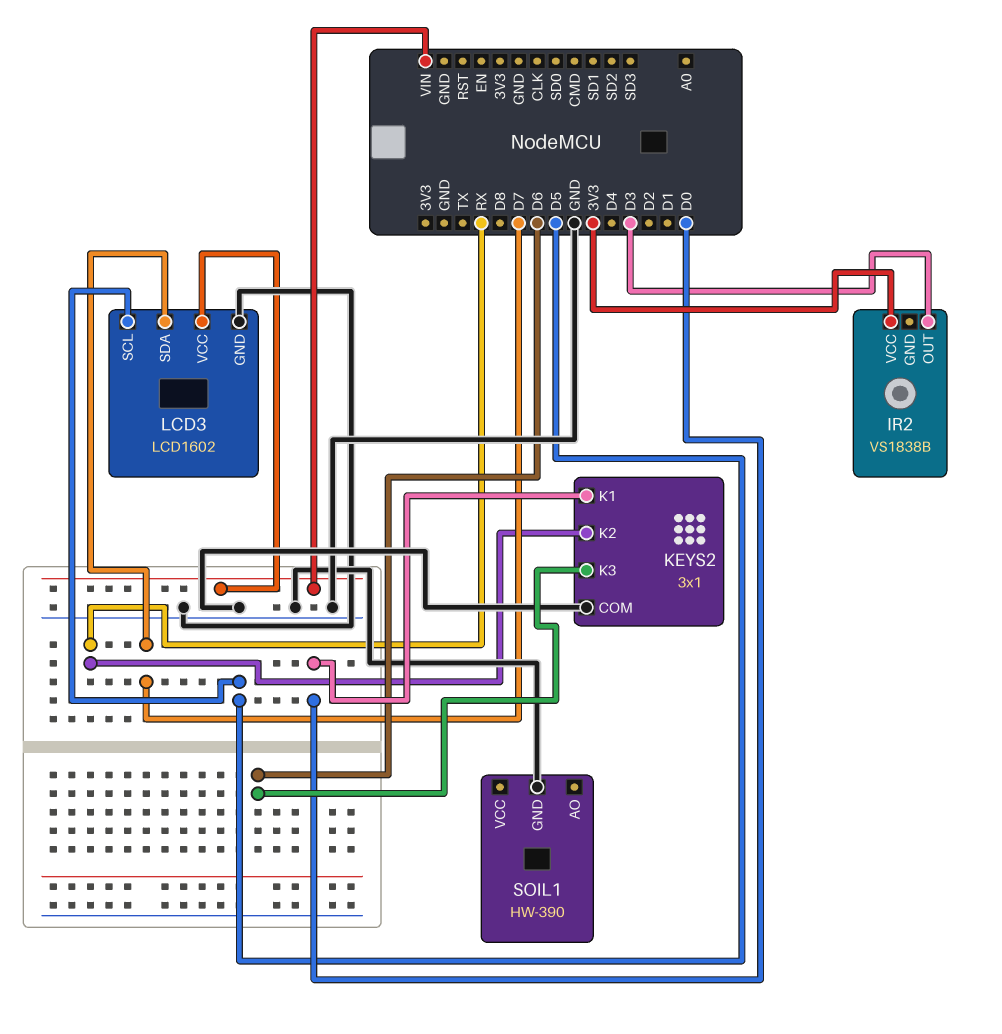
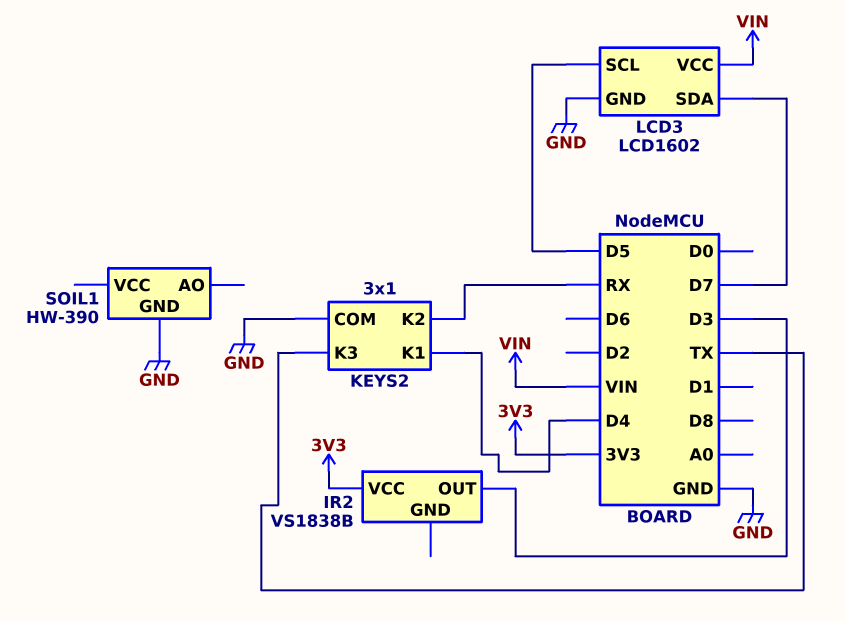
KEYS2 pin K1: D0 -> D4
KEYS2 pin K3: D6 -> TX

